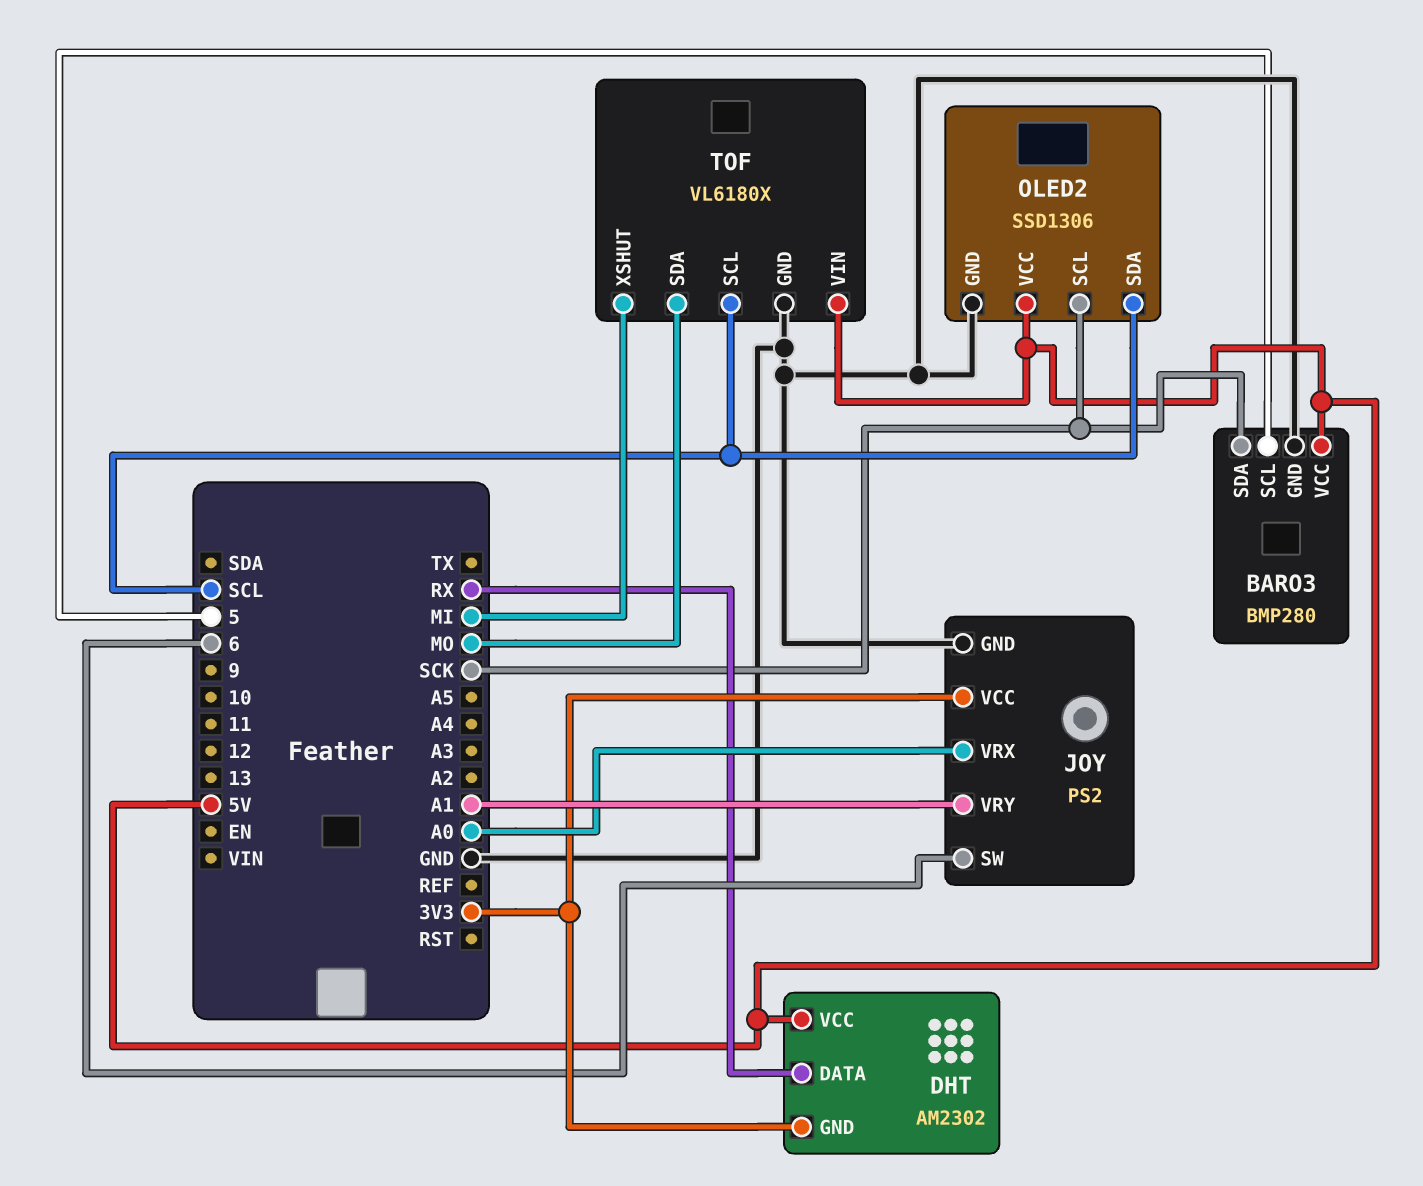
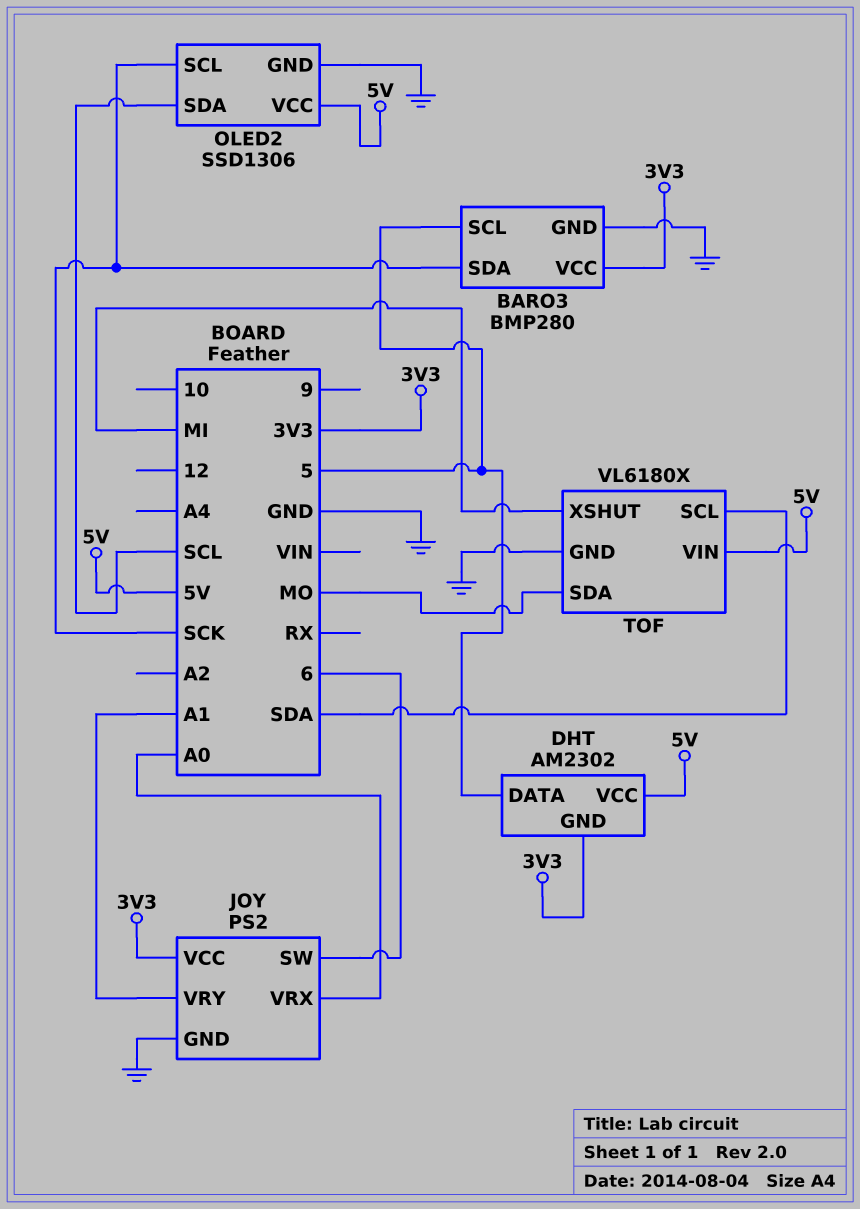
BARO3 pin VCC: 5V -> 3V3
DHT pin DATA: RX -> 5
TOF pin SCL: SCL -> SDA

